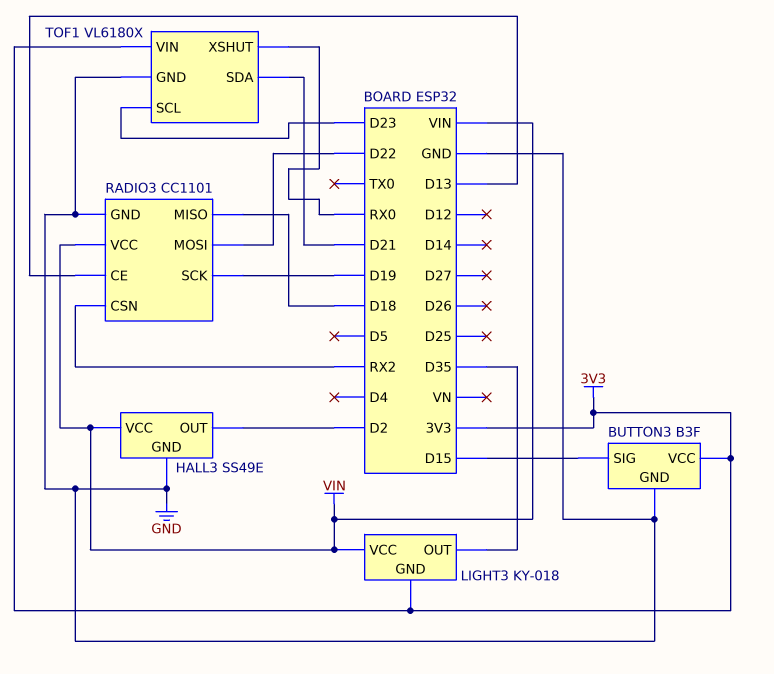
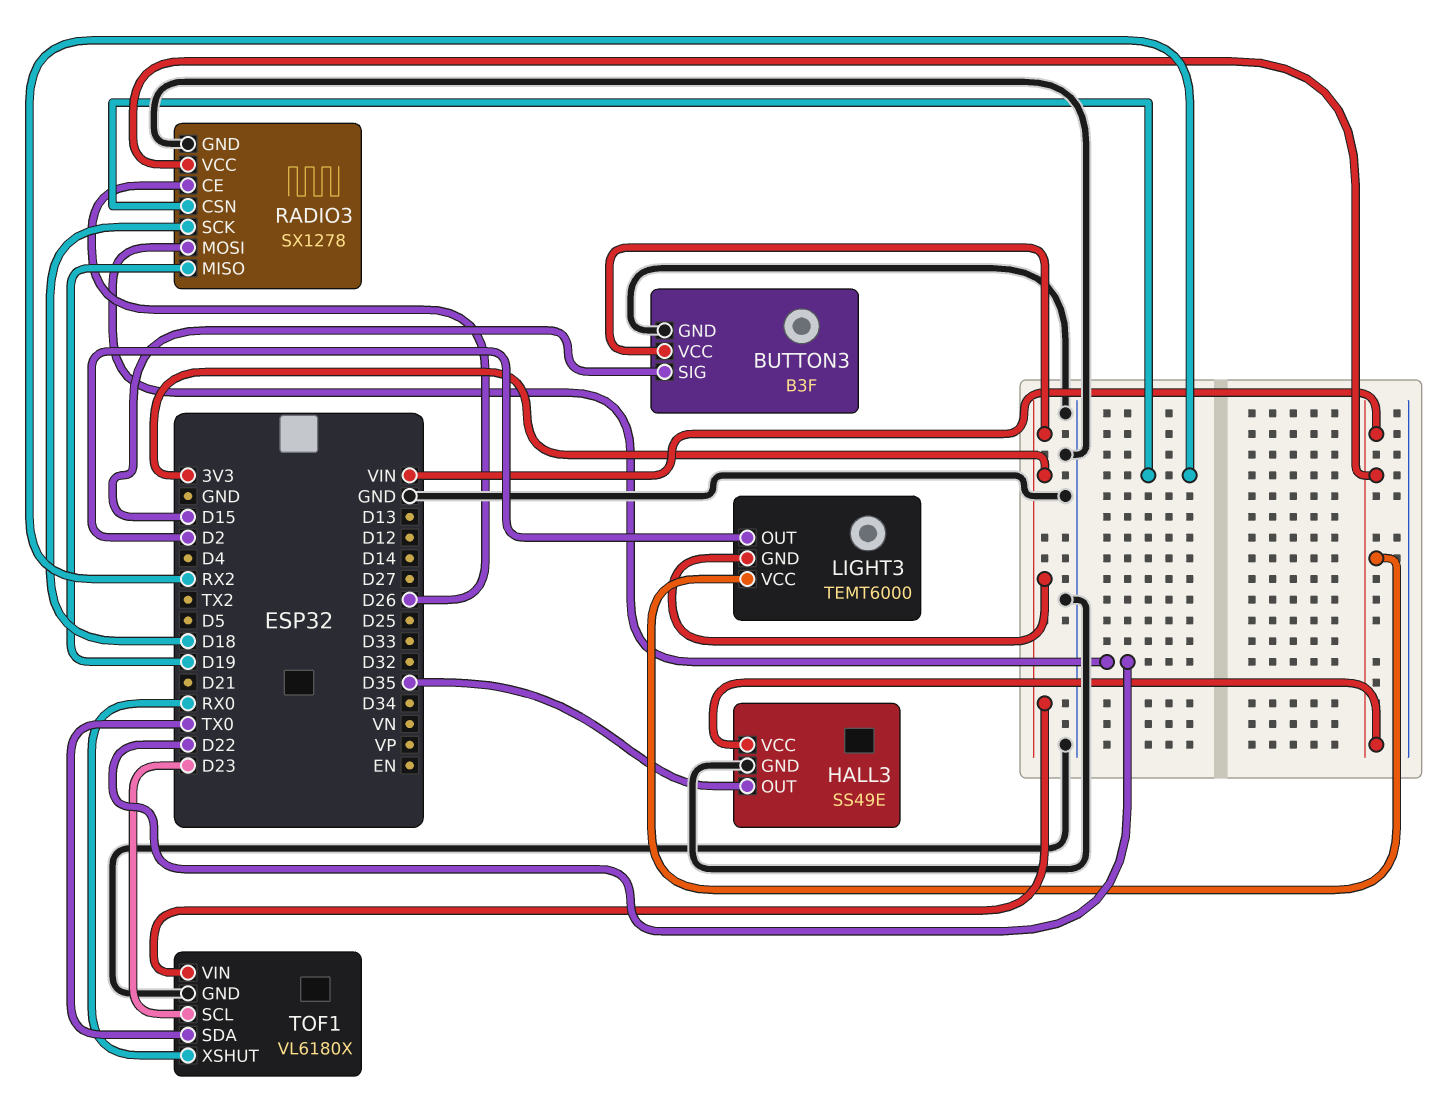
HALL3 pin OUT: D2 -> D35
LIGHT3: KY-018 -> TEMT6000
LIGHT3 pin OUT: D35 -> D2
RADIO3: CC1101 -> SX1278
RADIO3 pin CE: D13 -> D26
RADIO3 pin MISO: D18 -> D19
RADIO3 pin SCK: D19 -> D18
TOF1 pin SDA: D21 -> TX0

